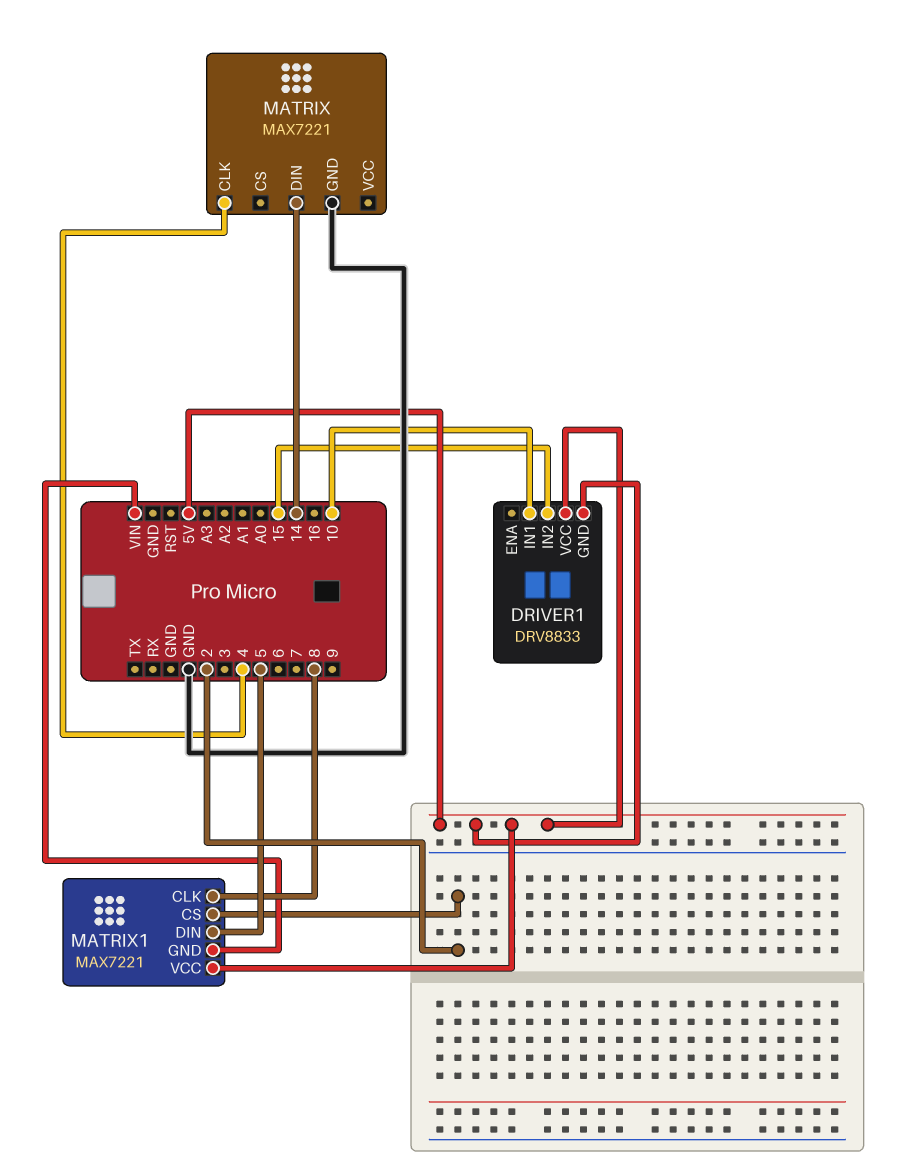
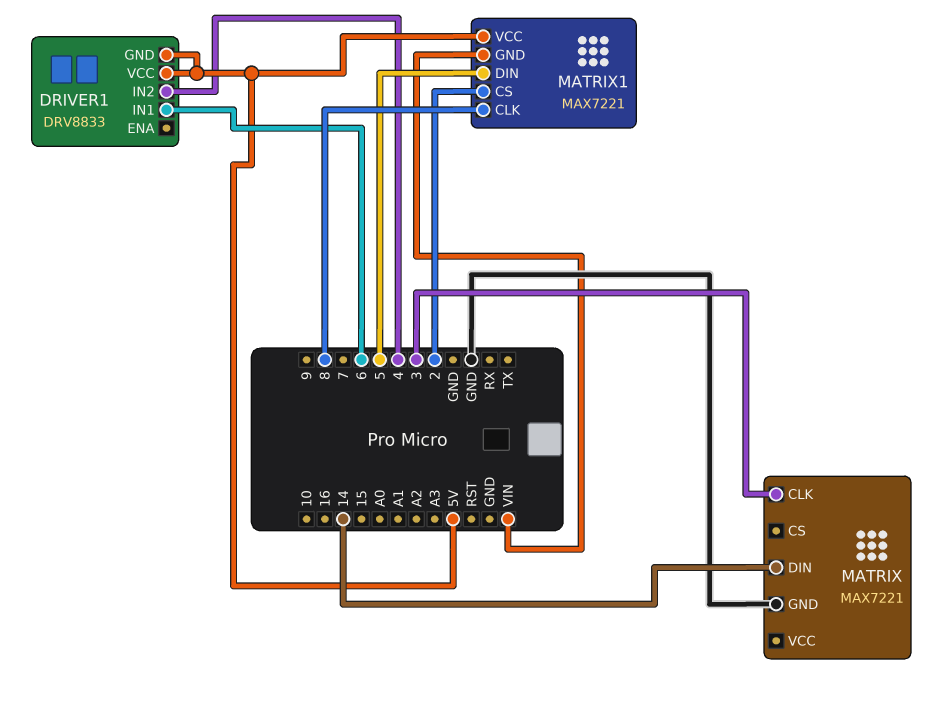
DRIVER1 pin IN1: 10 -> 6
DRIVER1 pin IN2: 15 -> 4
MATRIX pin CLK: 4 -> 3

